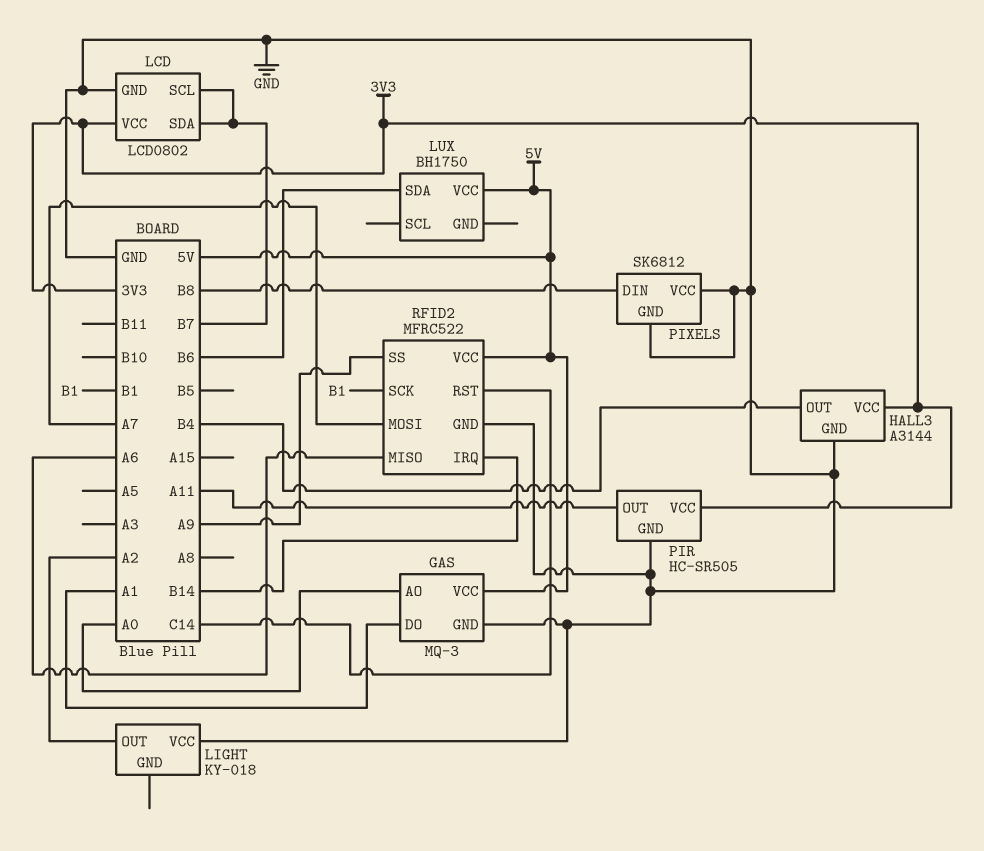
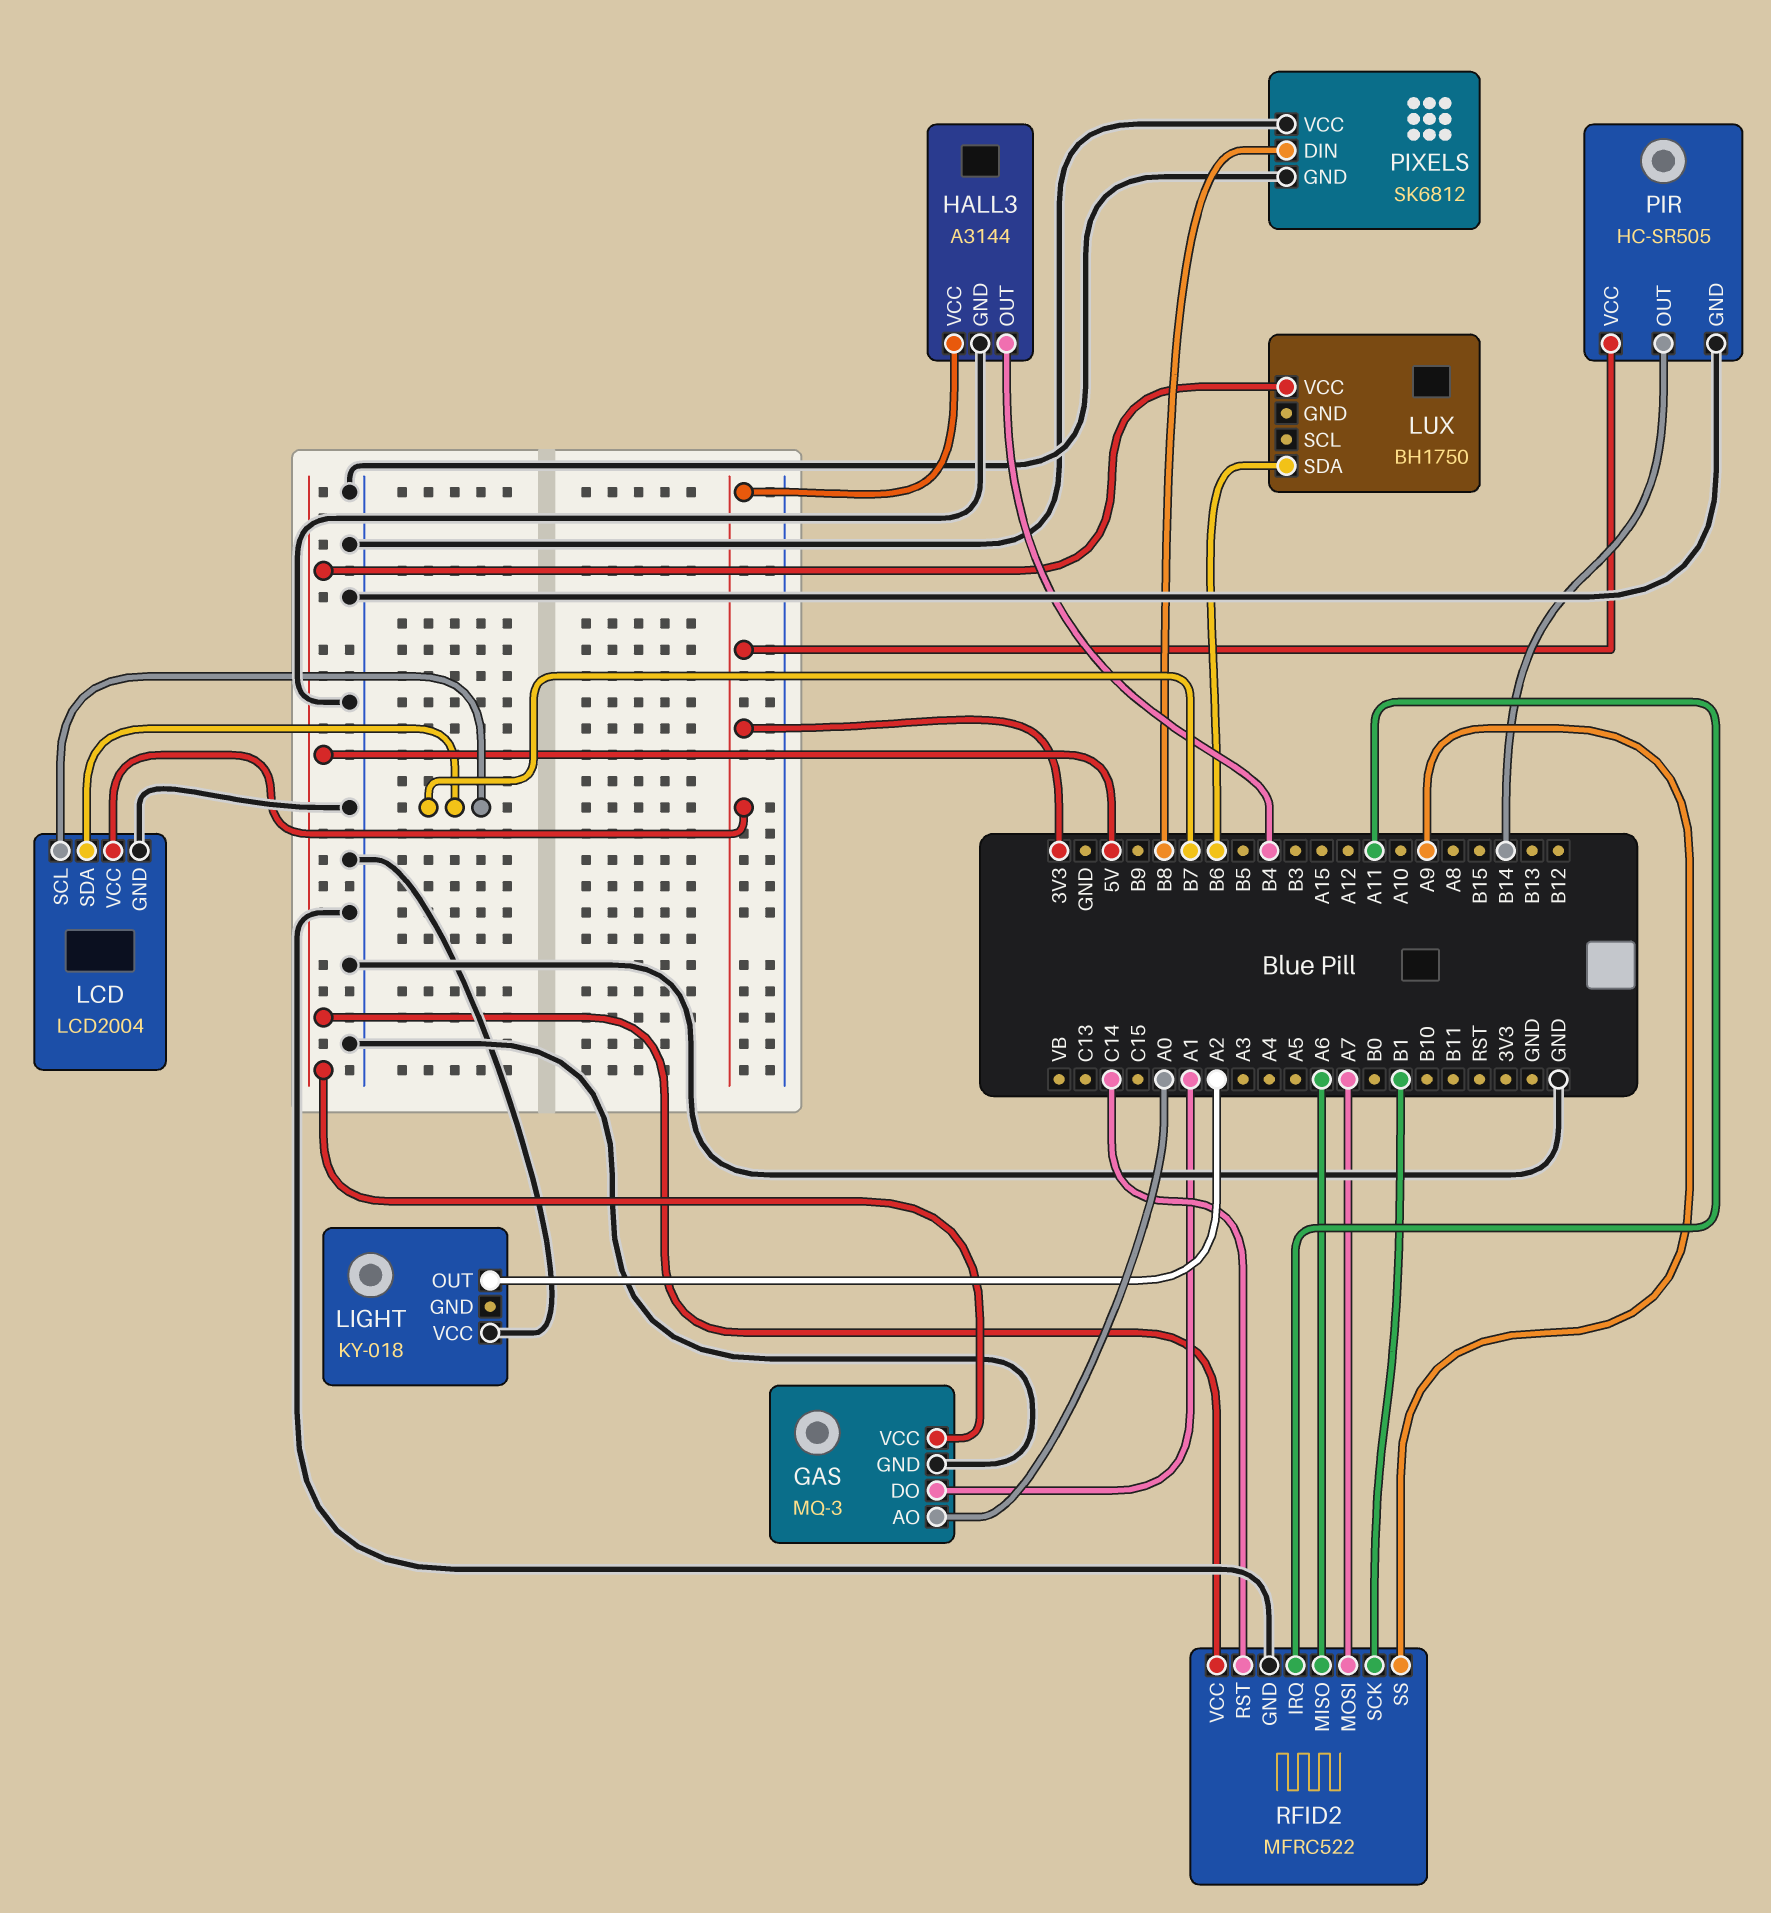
LCD: LCD0802 -> LCD2004
PIR pin OUT: A11 -> B14
RFID2 pin IRQ: B14 -> A11

